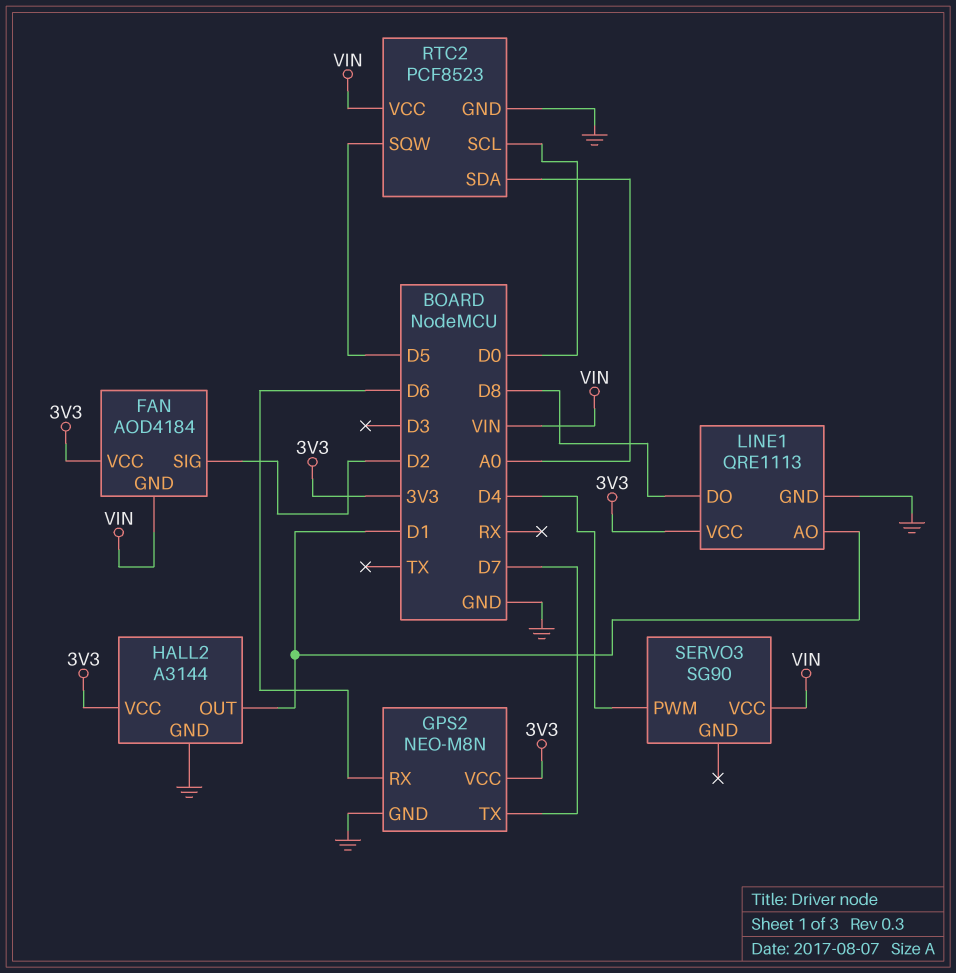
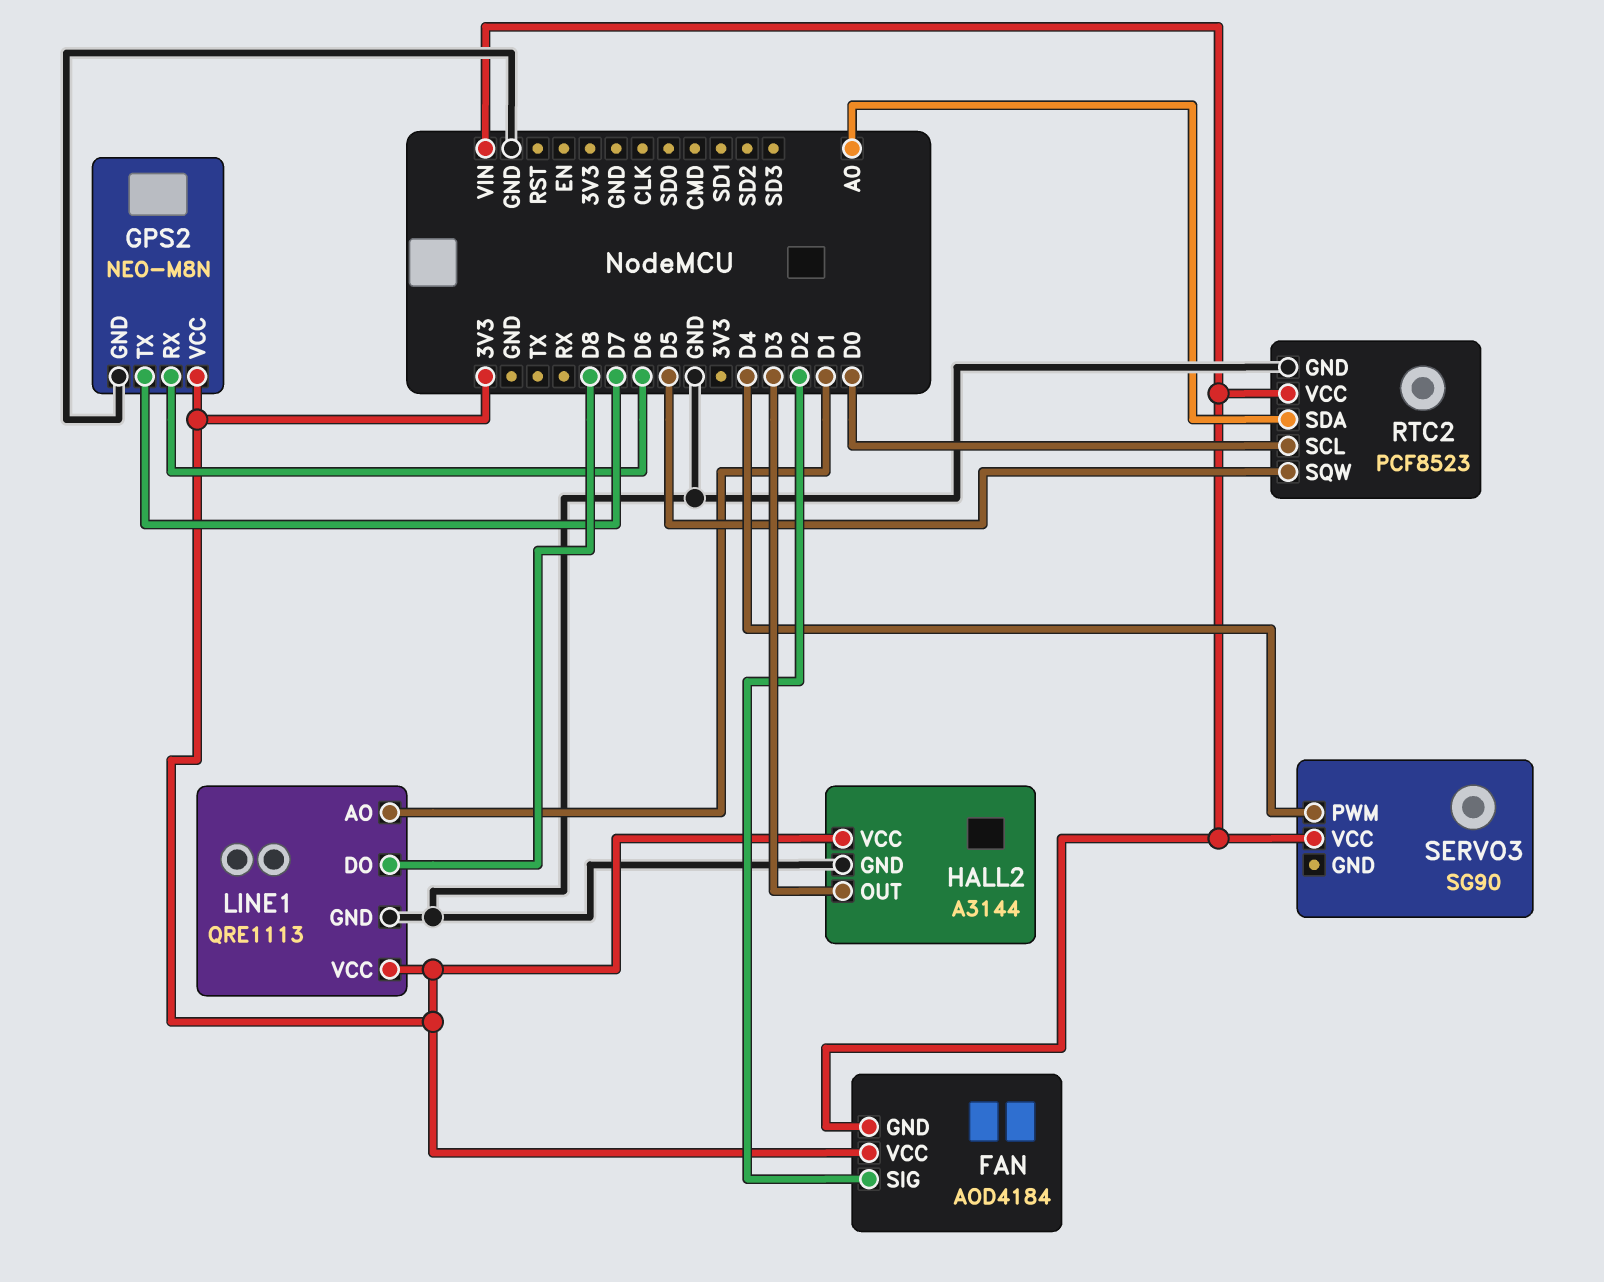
HALL2 pin OUT: D1 -> D3

